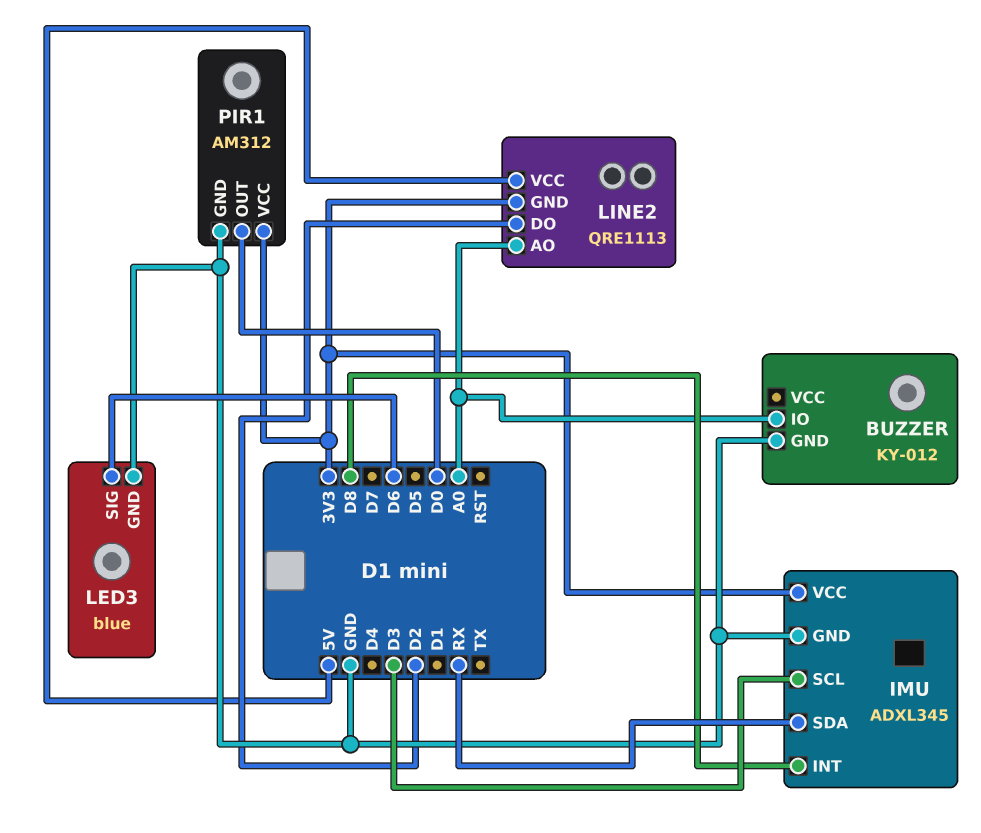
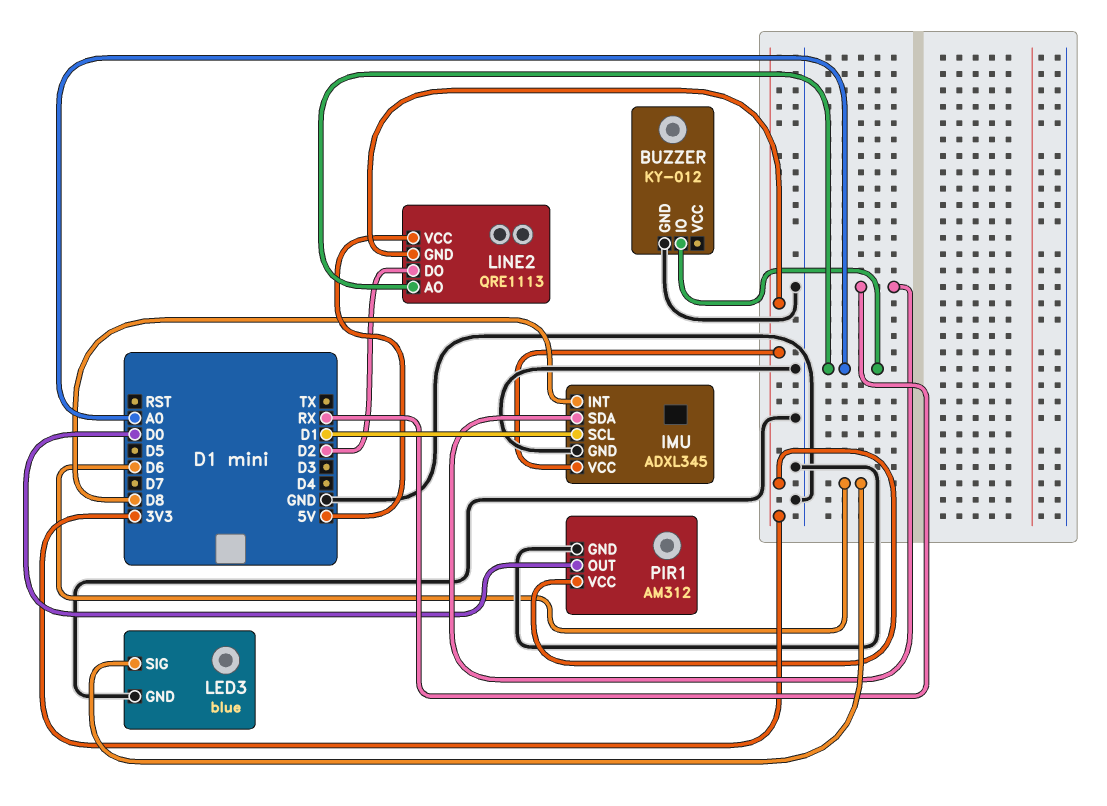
IMU pin SCL: D3 -> D1

